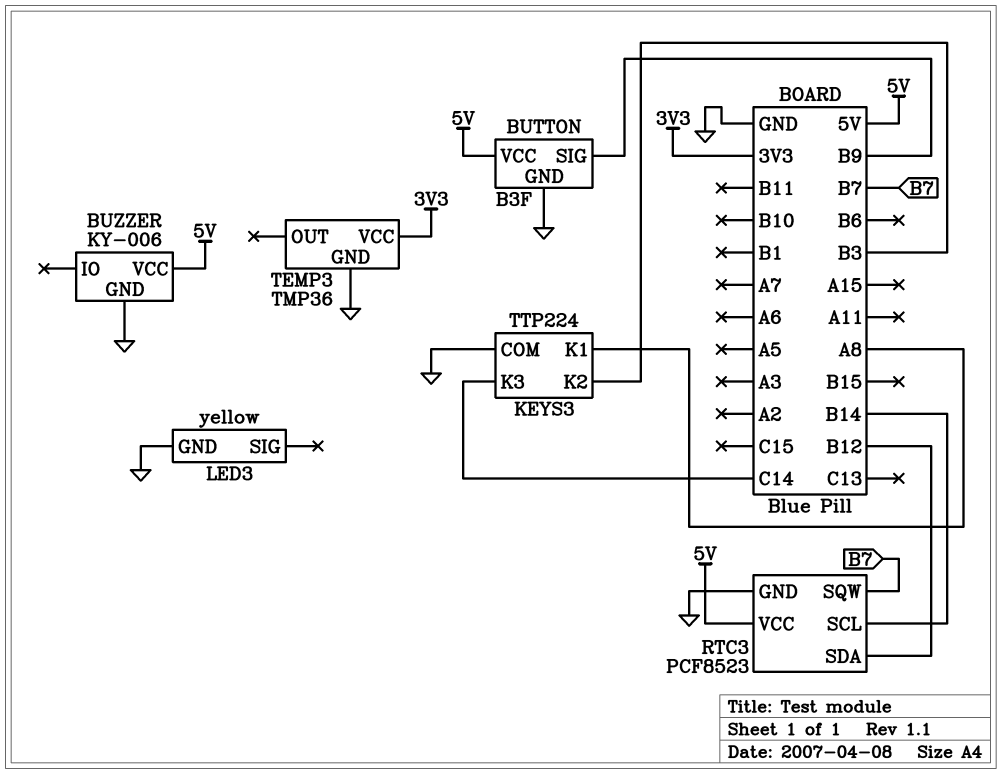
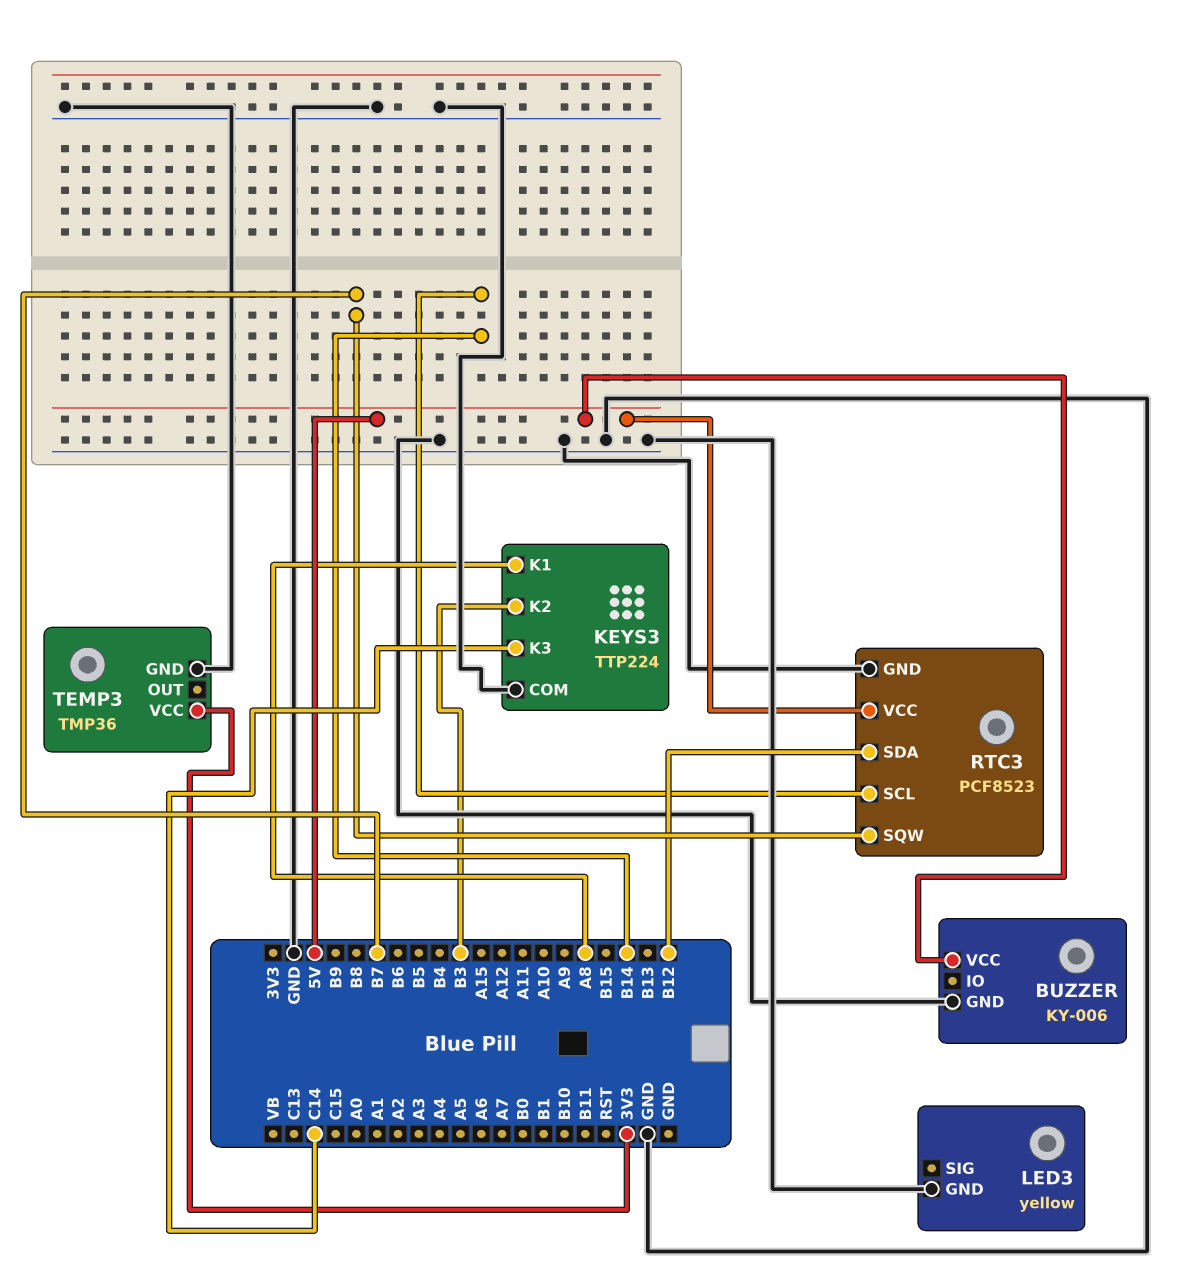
BUTTON: B3F -> none
BUTTON pin GND: GND -> none
BUTTON pin SIG: B9 -> none
BUTTON pin VCC: 5V -> none

